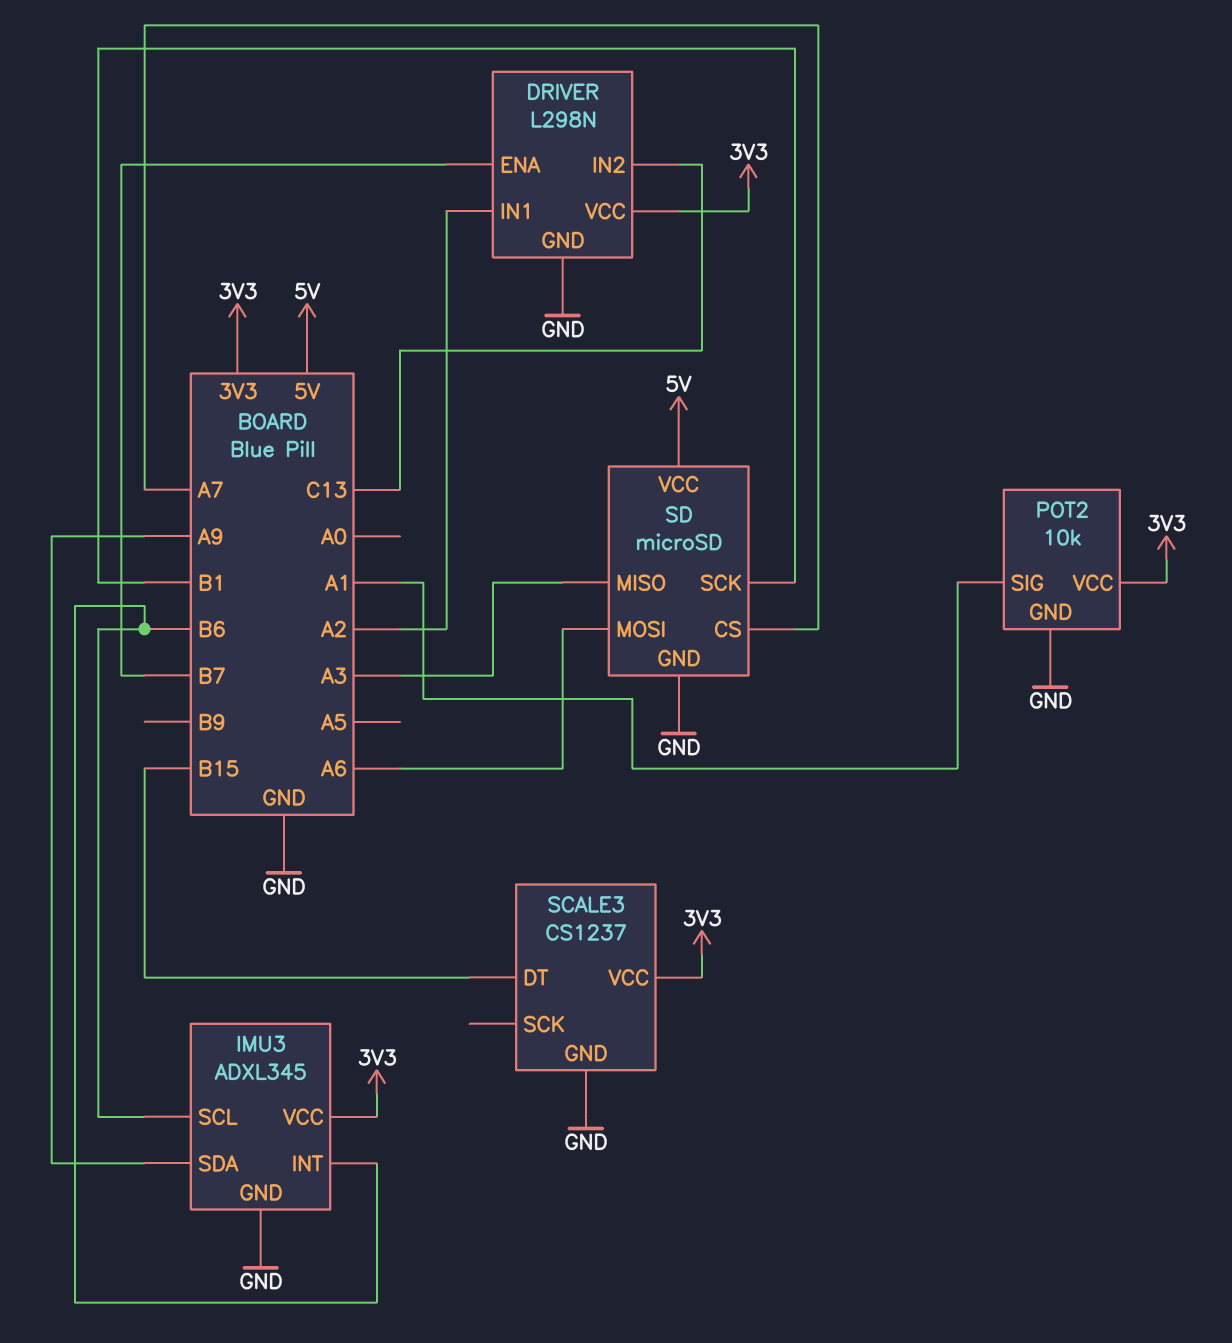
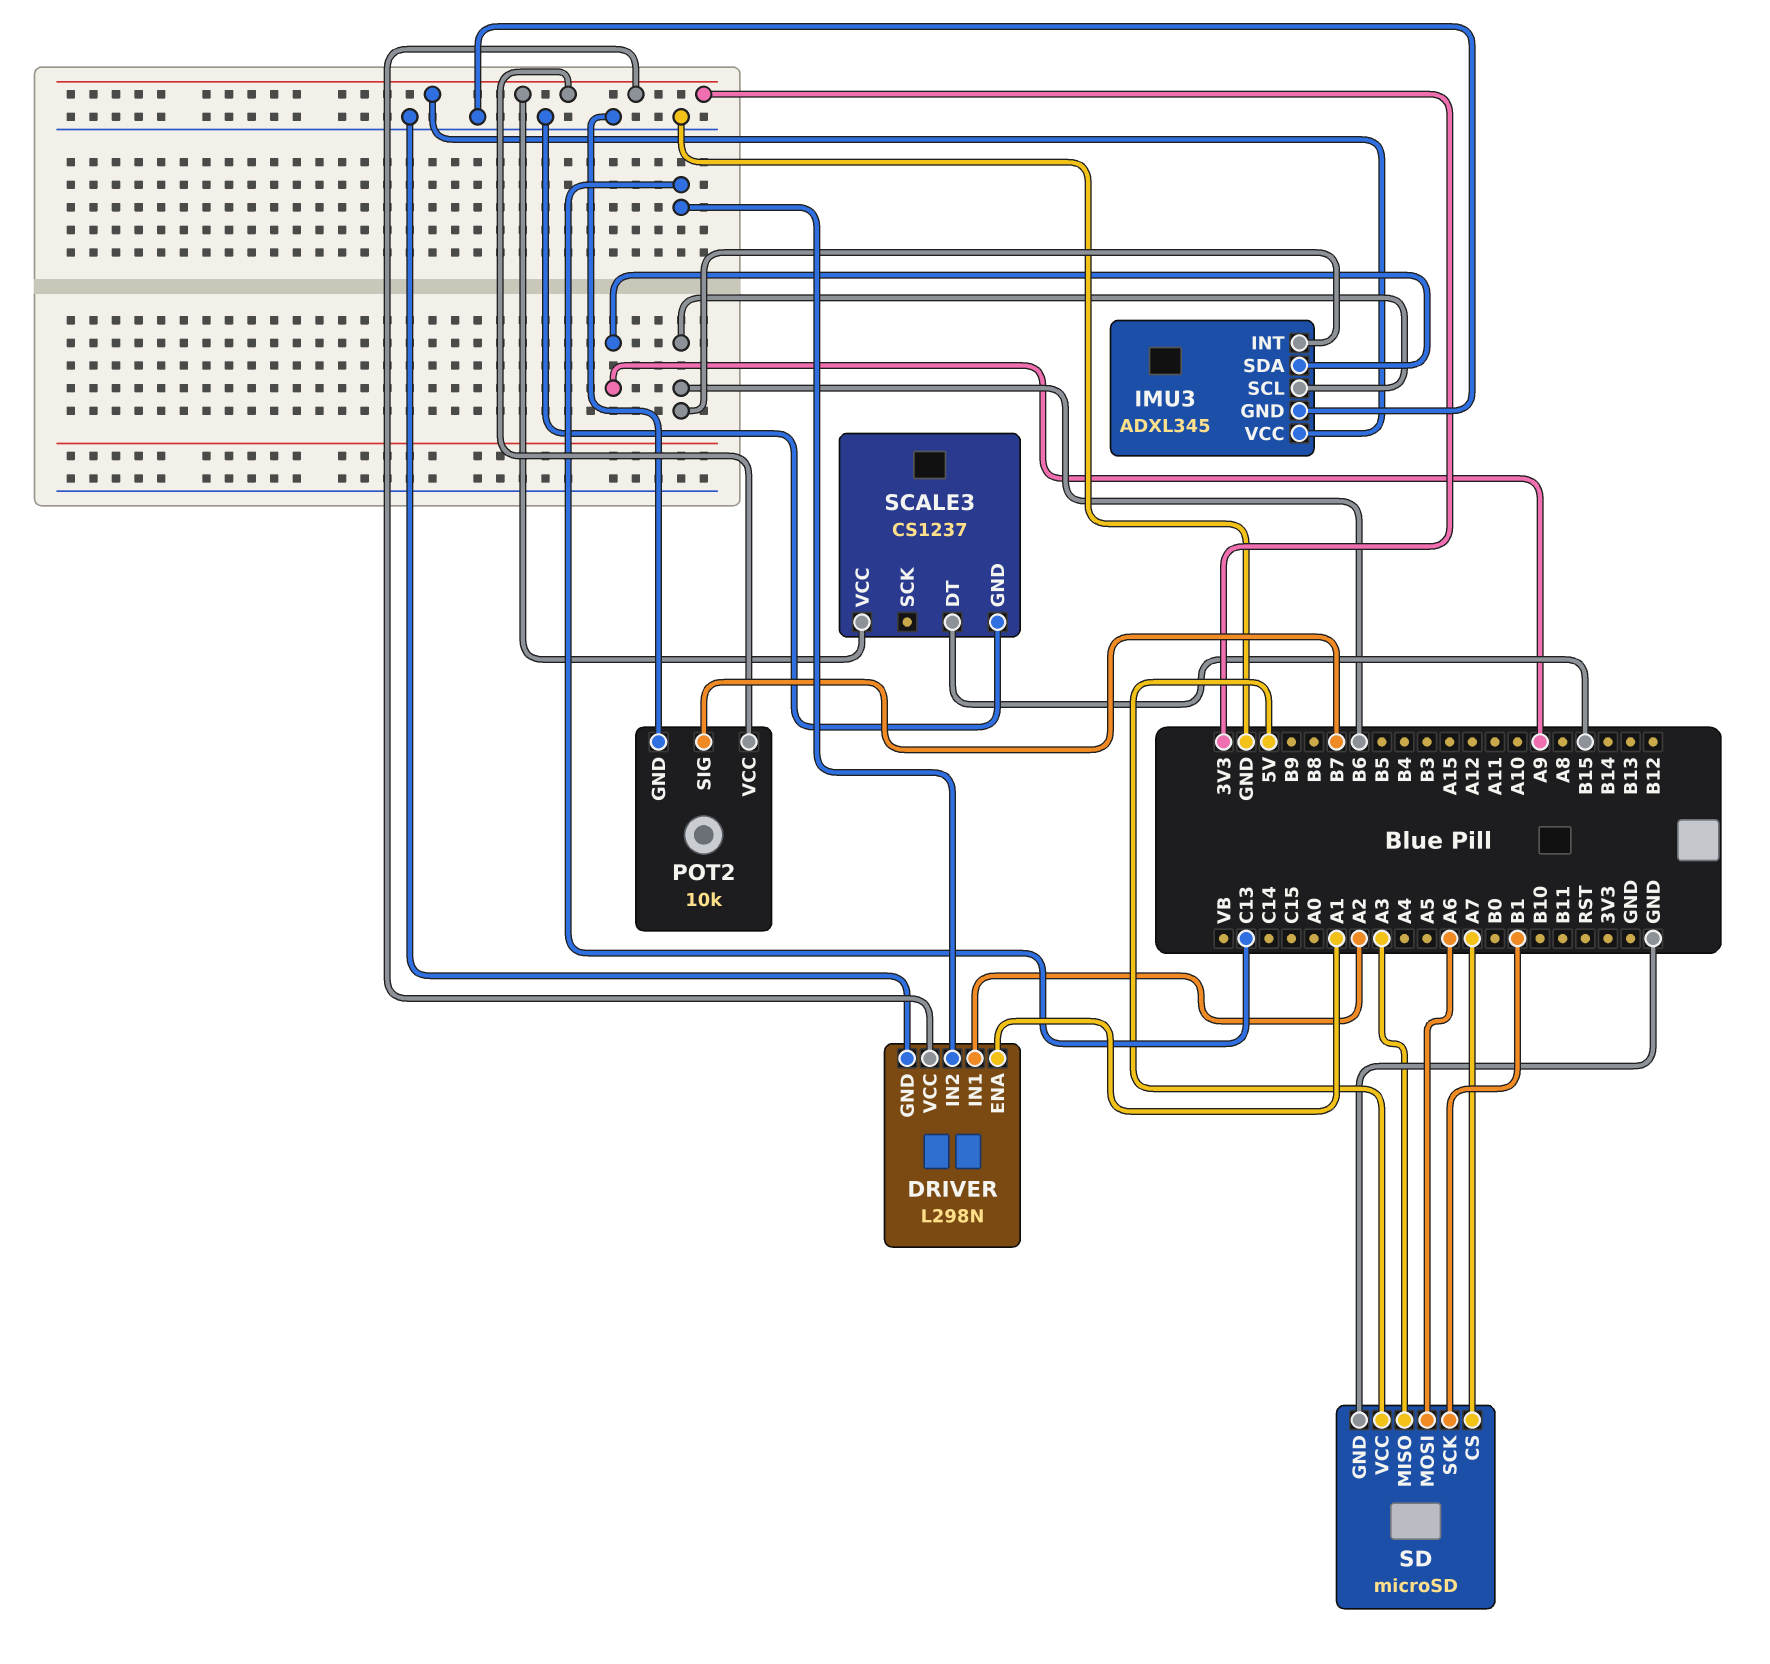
DRIVER pin ENA: B7 -> A1
POT2 pin SIG: A1 -> B7

